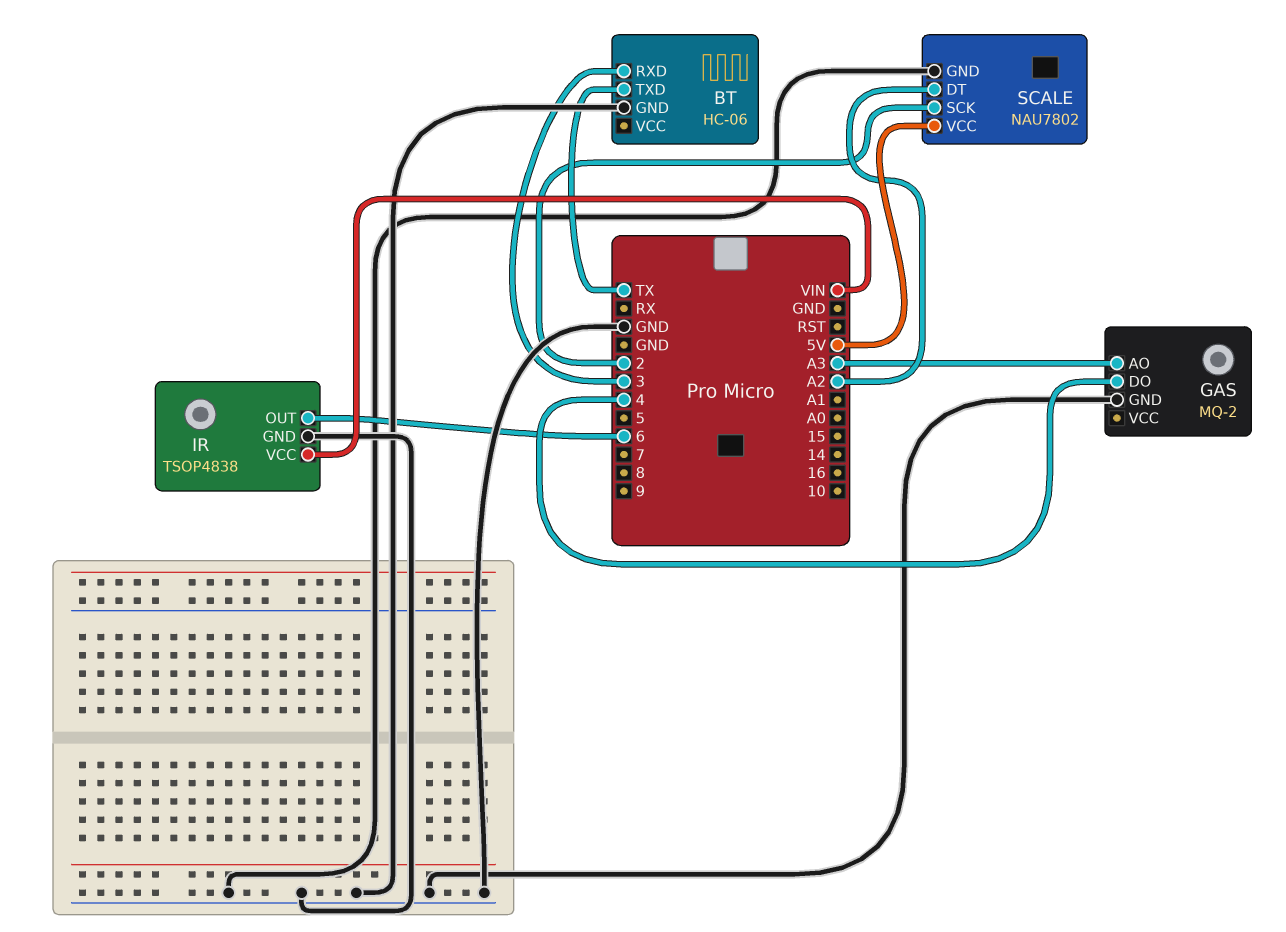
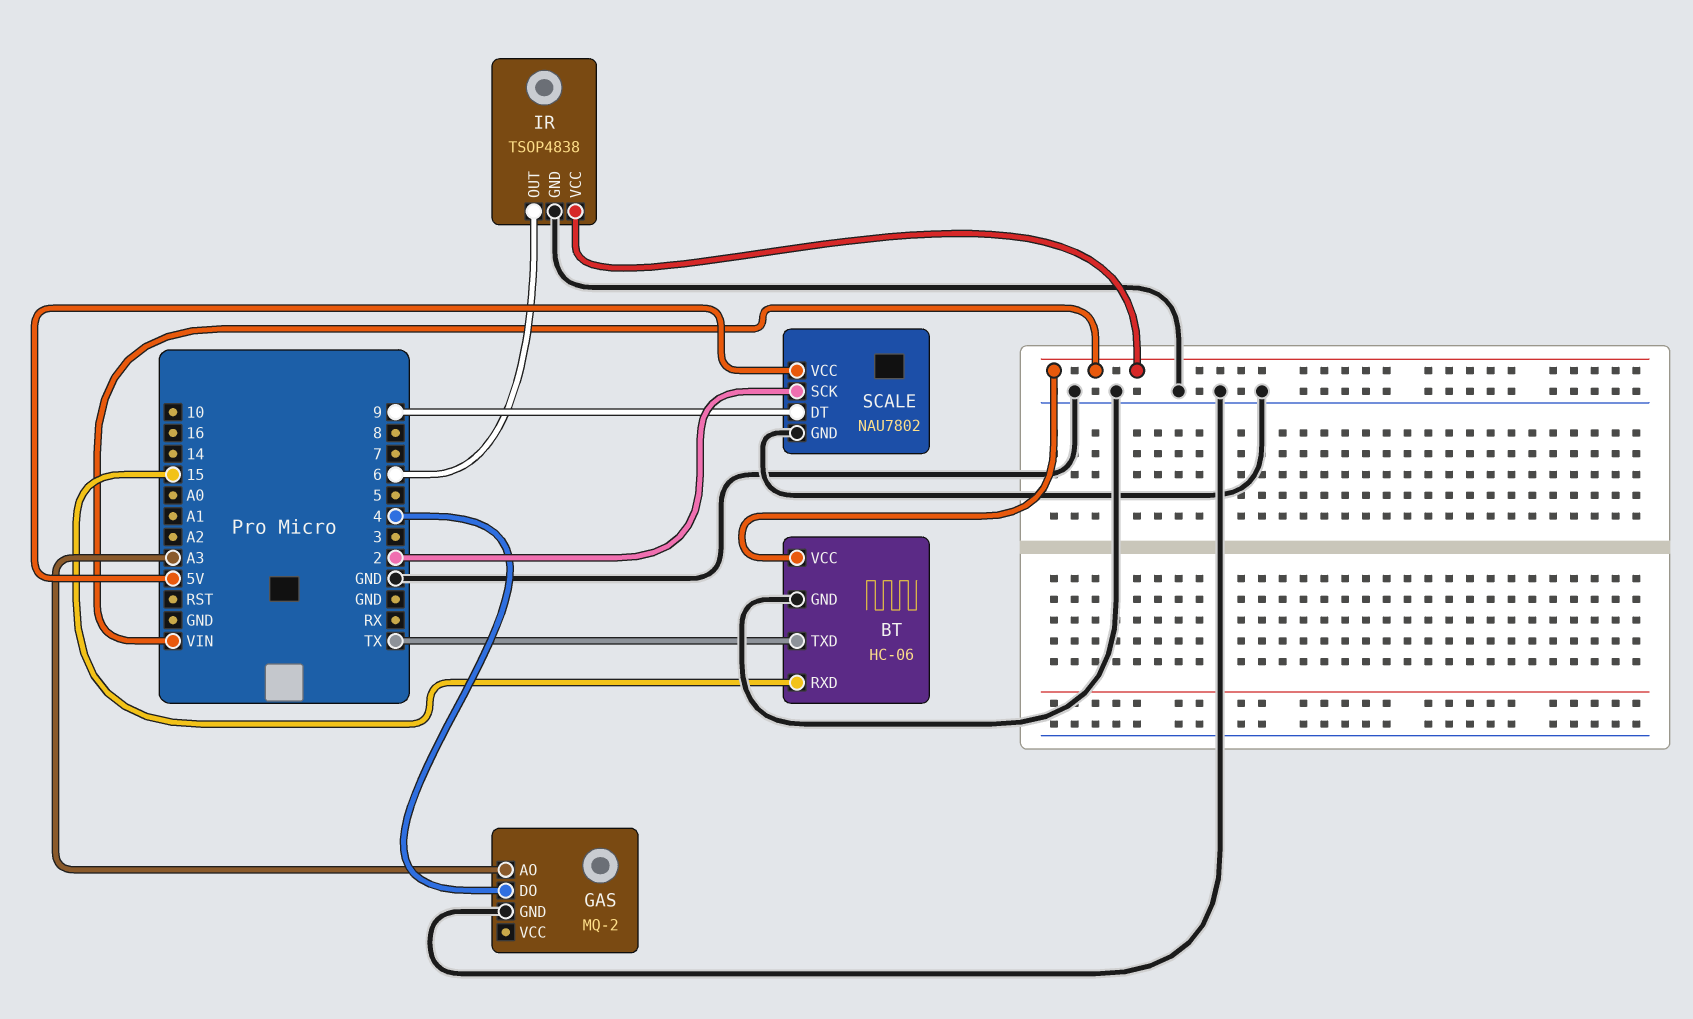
BT pin RXD: 3 -> 15
BT pin VCC: none -> VIN
SCALE pin DT: A2 -> 9

